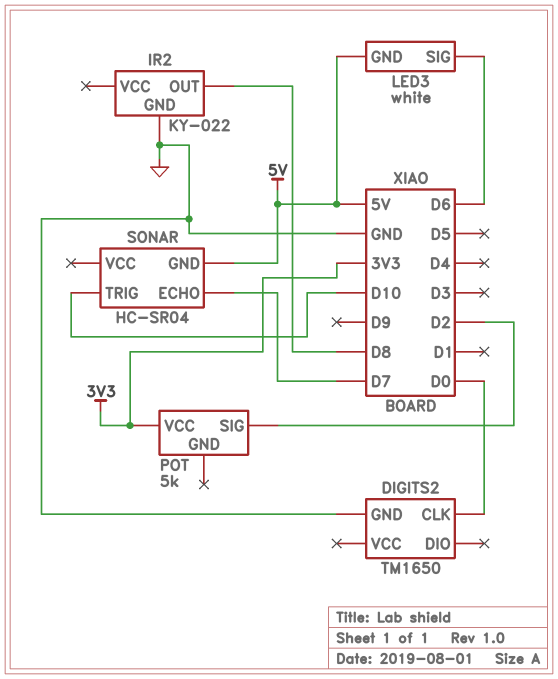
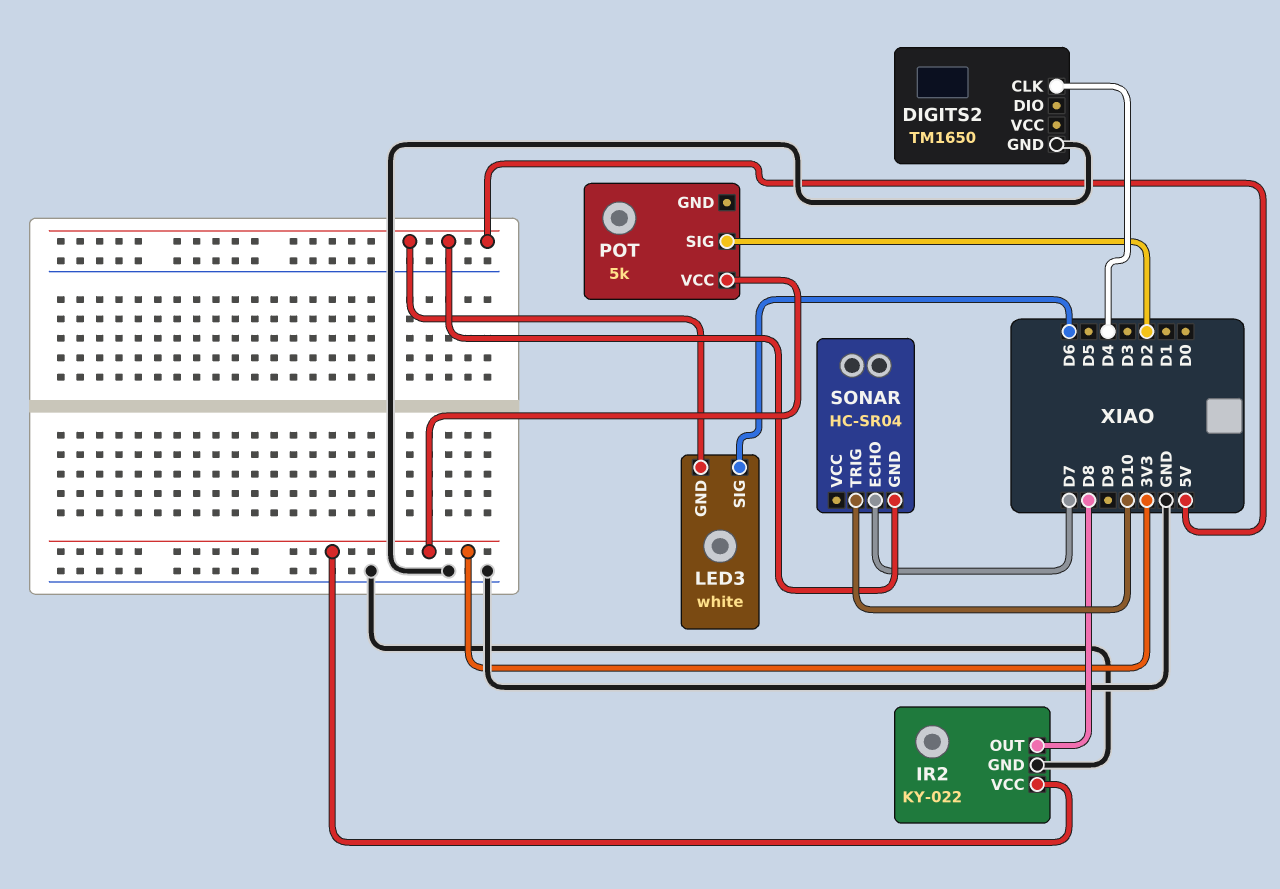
DIGITS2 pin CLK: D0 -> D4
IR2 pin VCC: none -> 3V3

